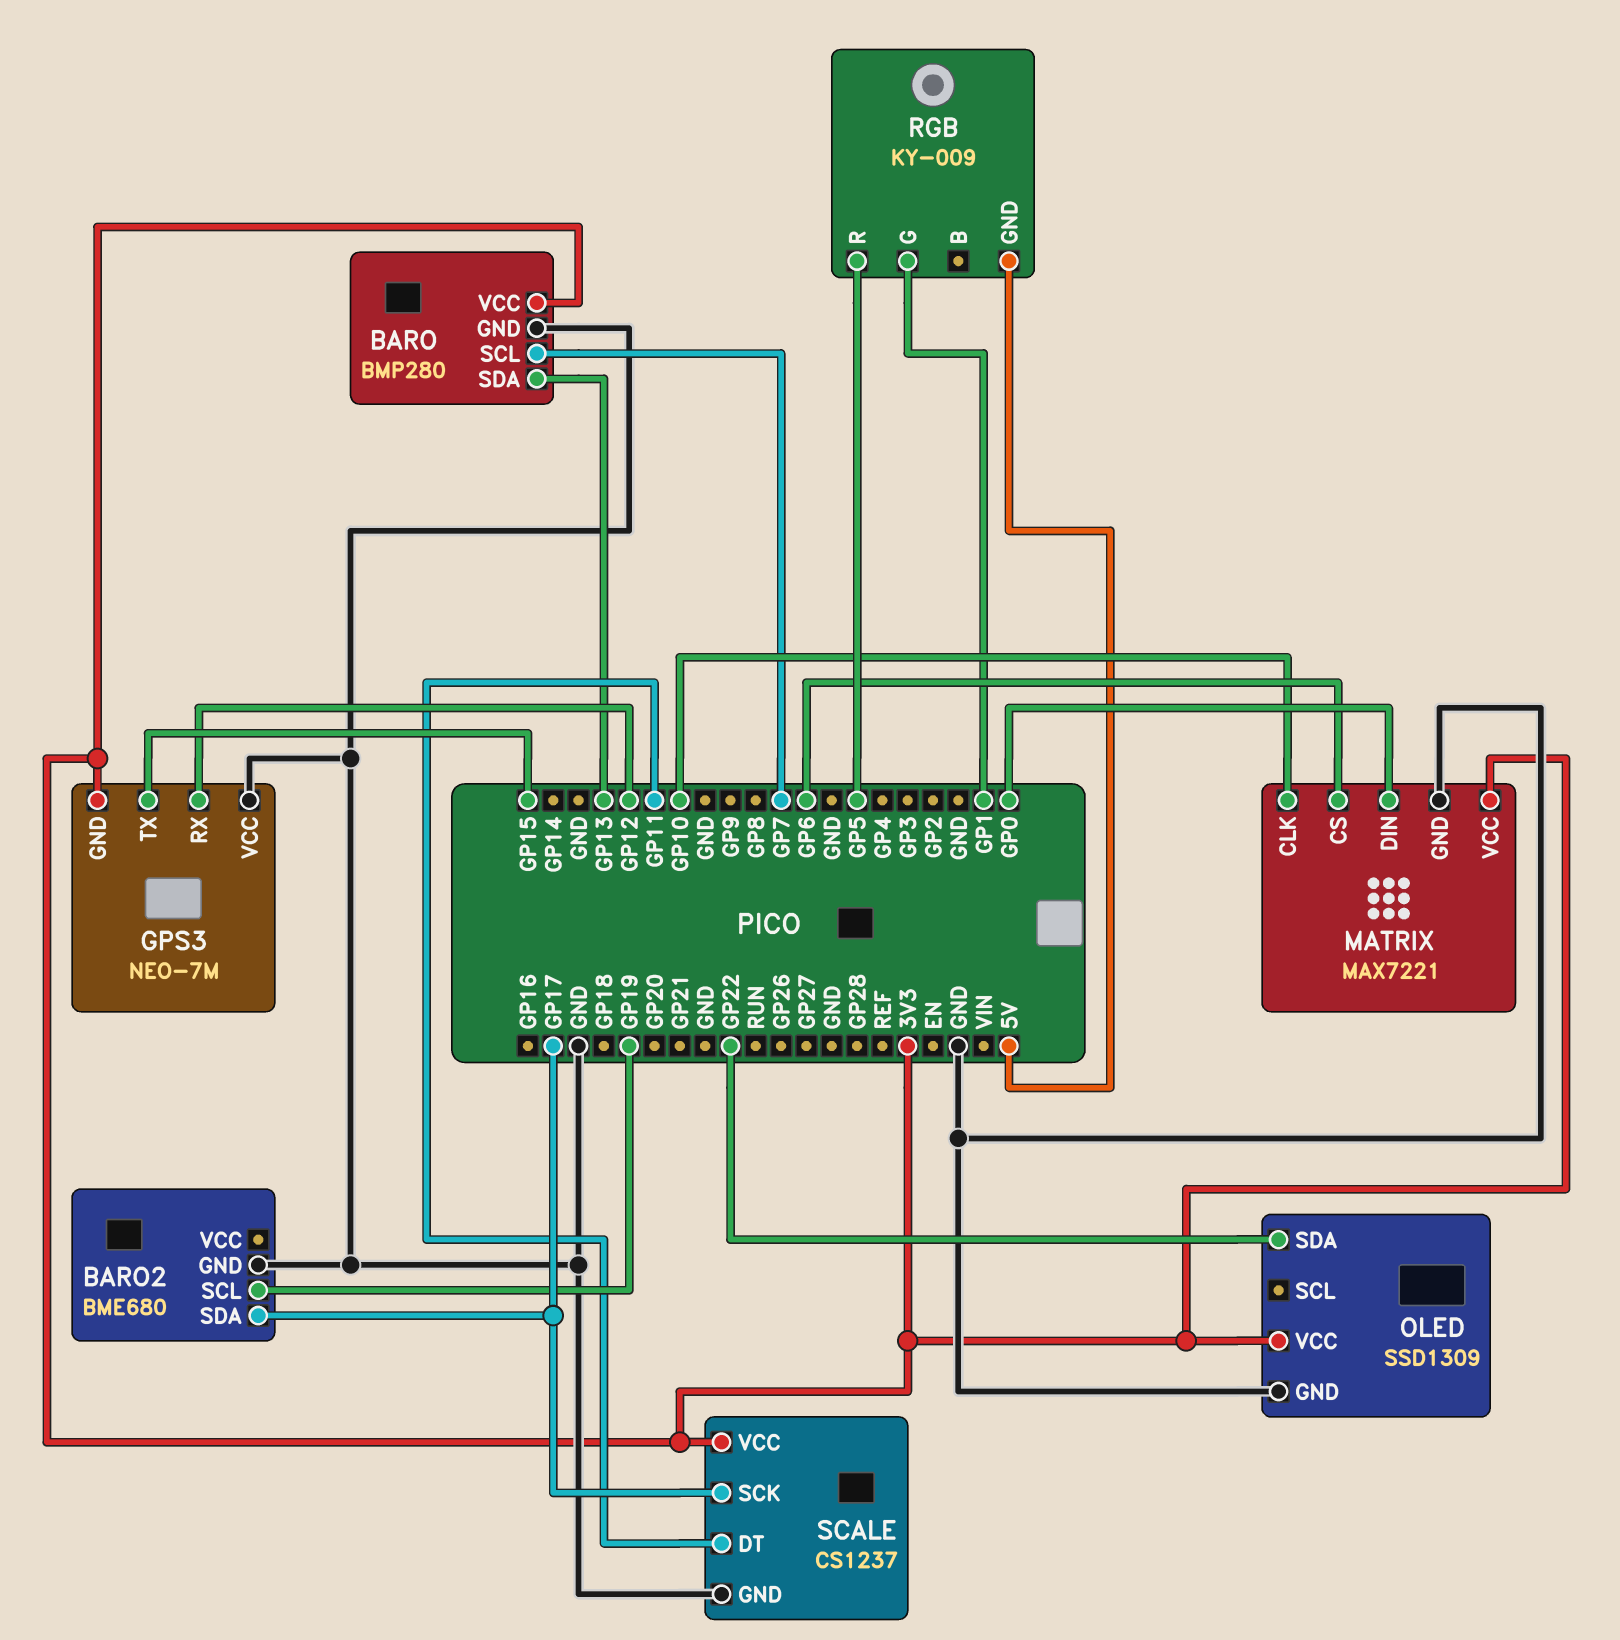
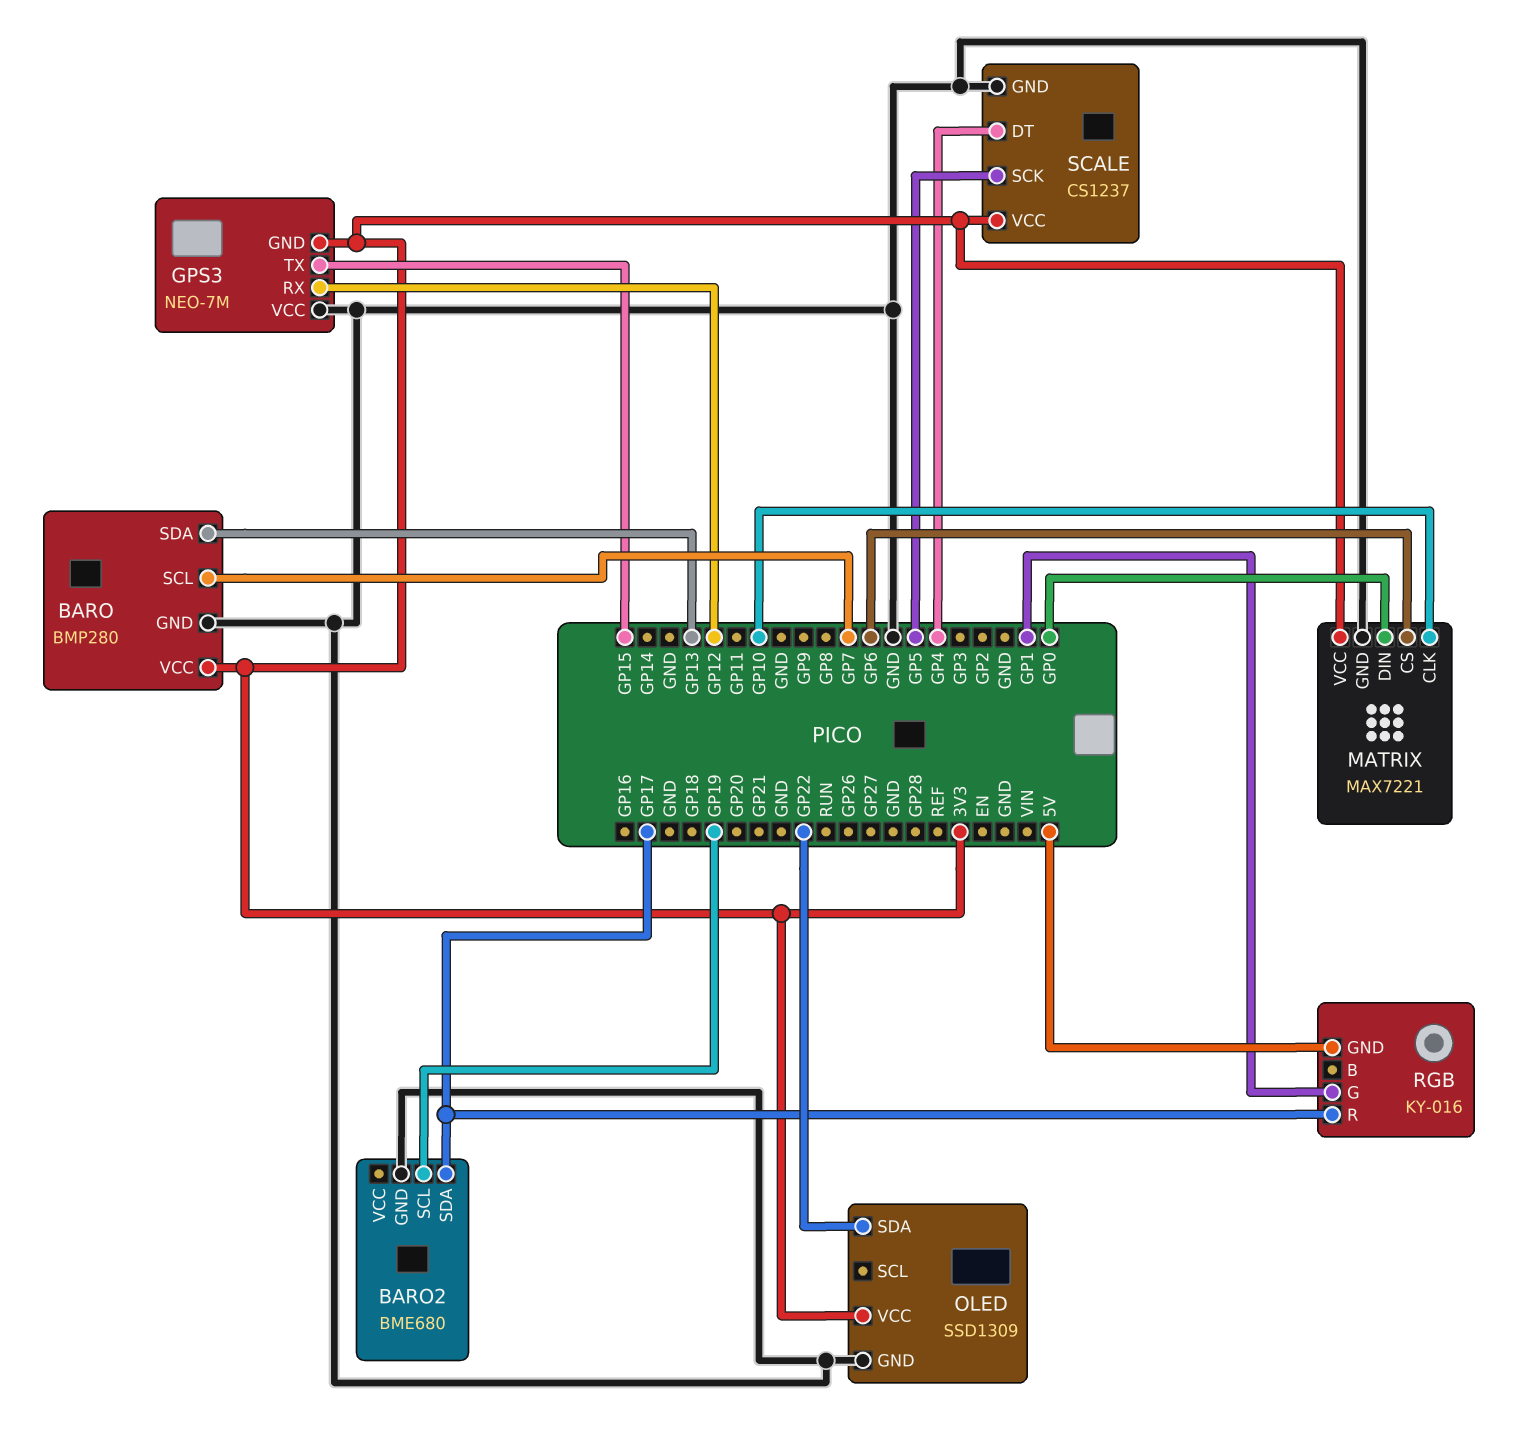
RGB: KY-009 -> KY-016
RGB pin R: GP5 -> GP17
SCALE pin DT: GP11 -> GP4
SCALE pin SCK: GP17 -> GP5

